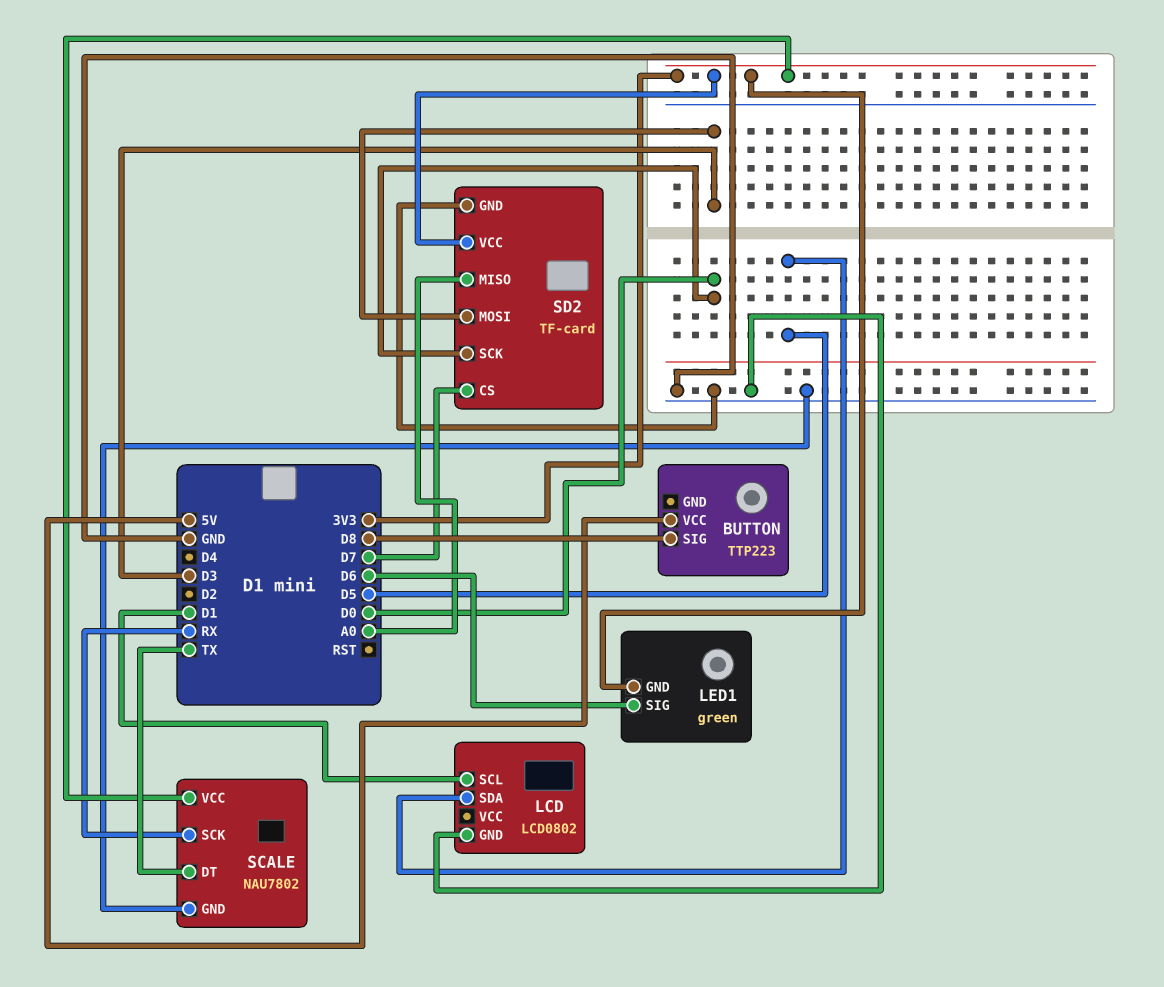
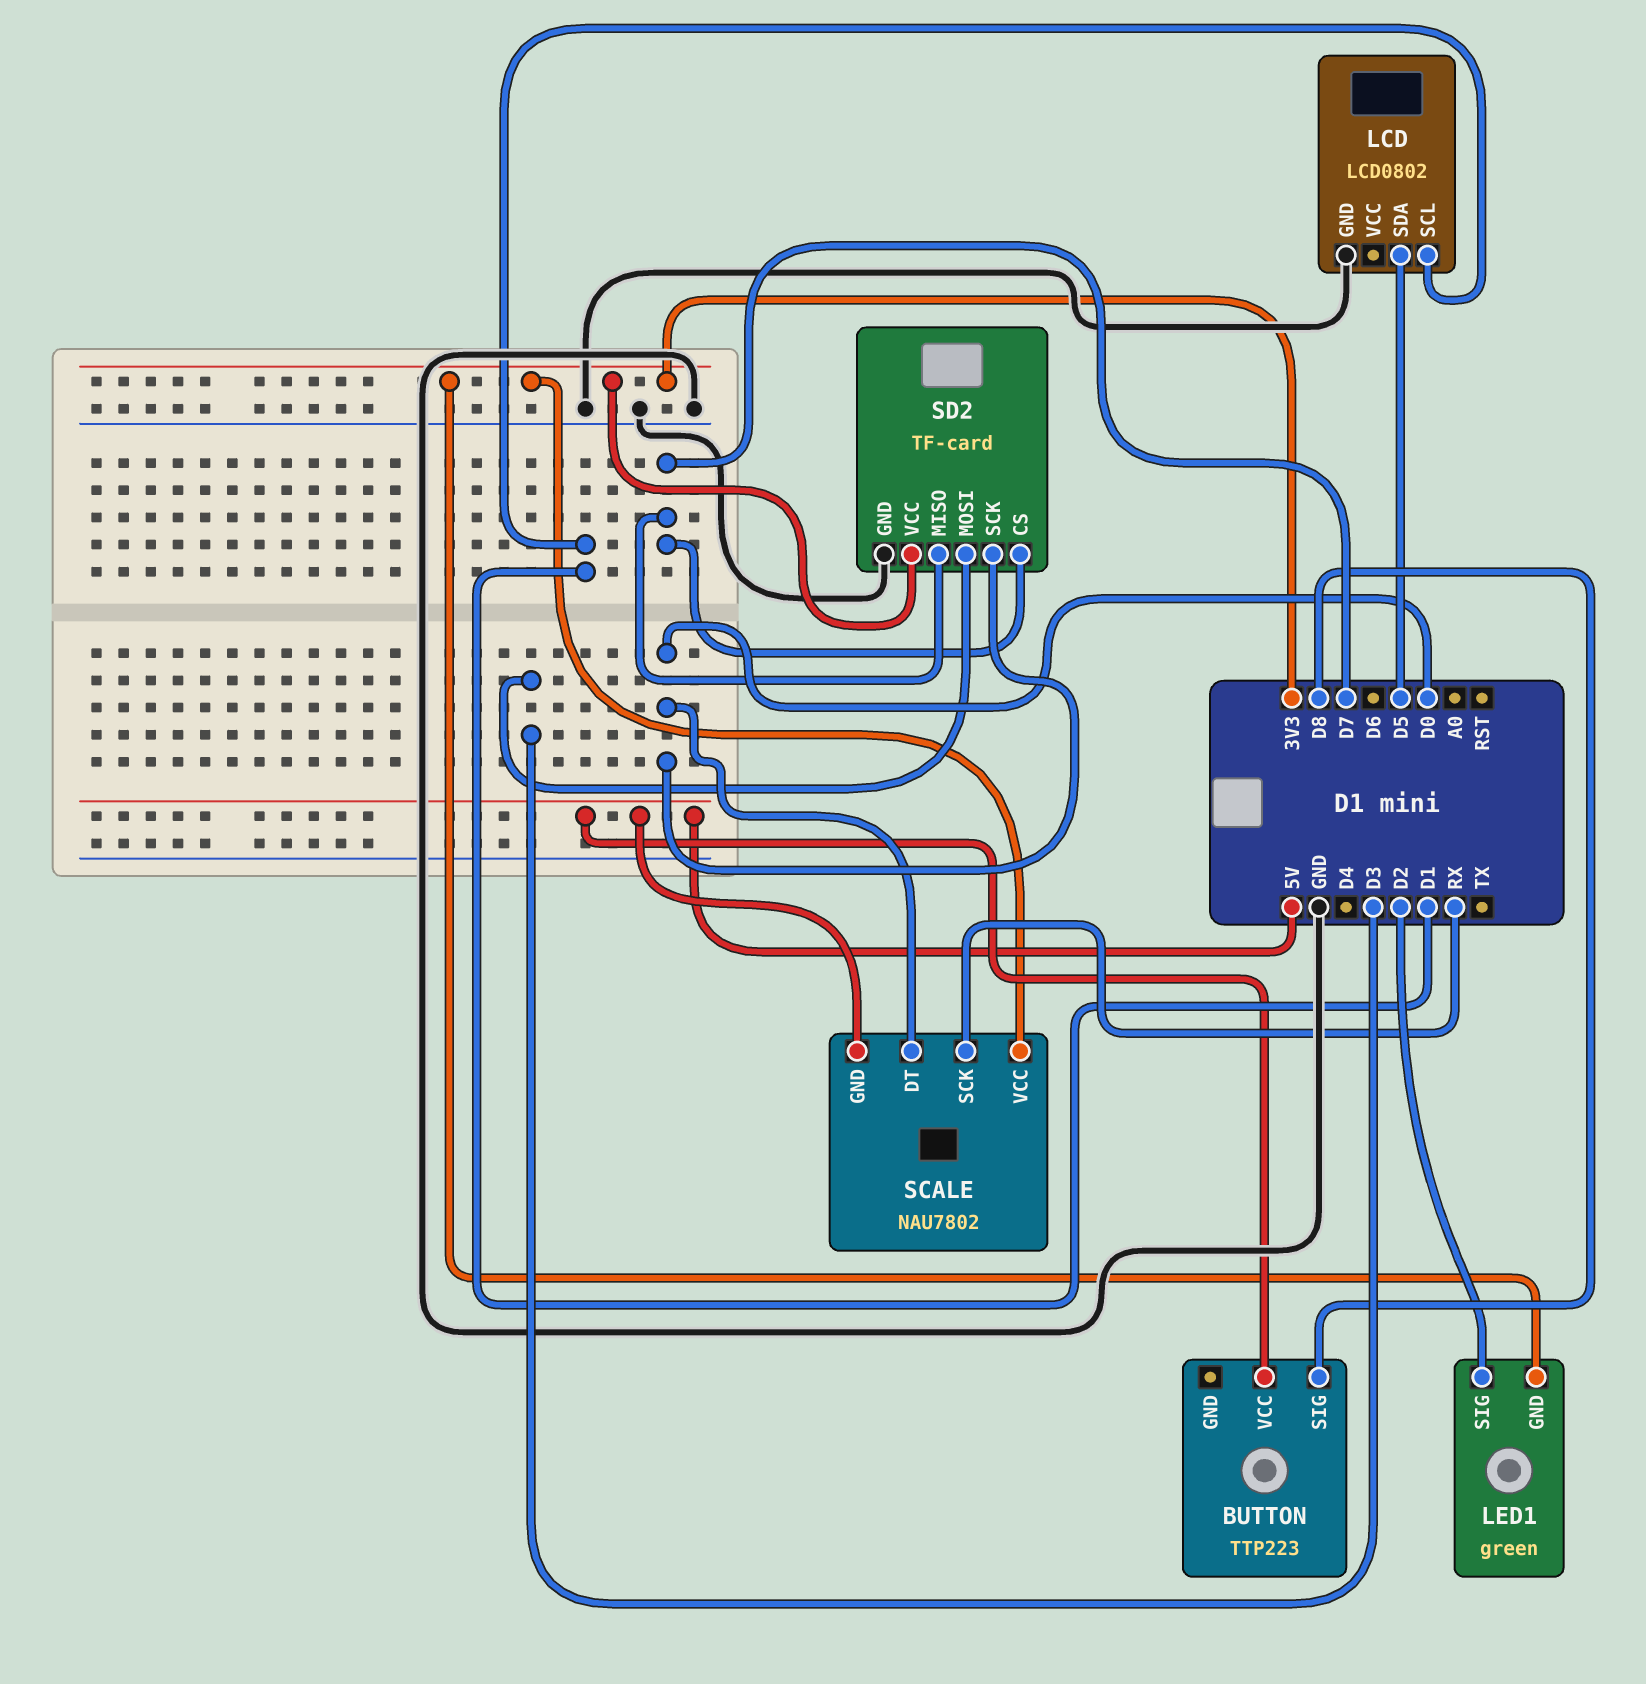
LED1 pin SIG: D6 -> D2
SCALE pin DT: TX -> D0
SCALE pin GND: GND -> 5V
SD2 pin MISO: A0 -> D7

